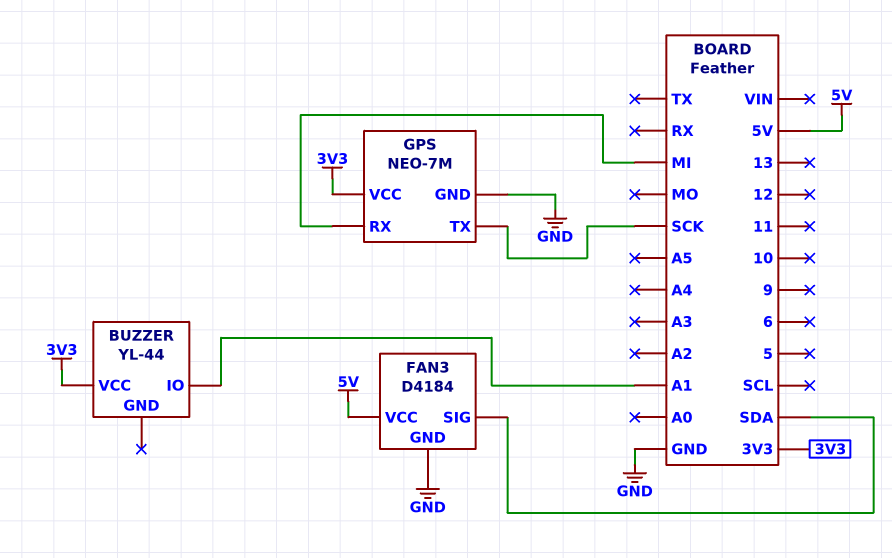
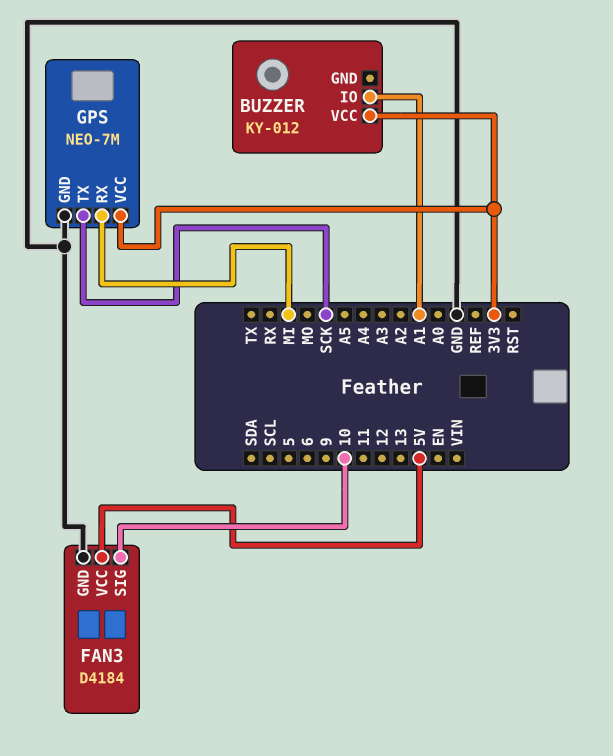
BUZZER: YL-44 -> KY-012
FAN3 pin SIG: SDA -> 10

